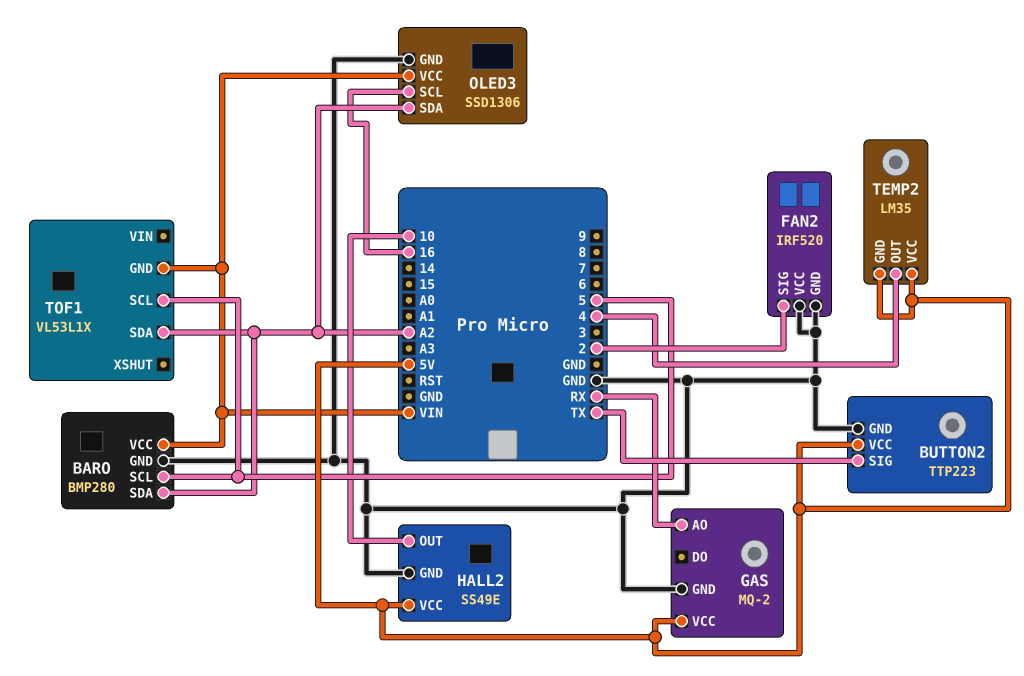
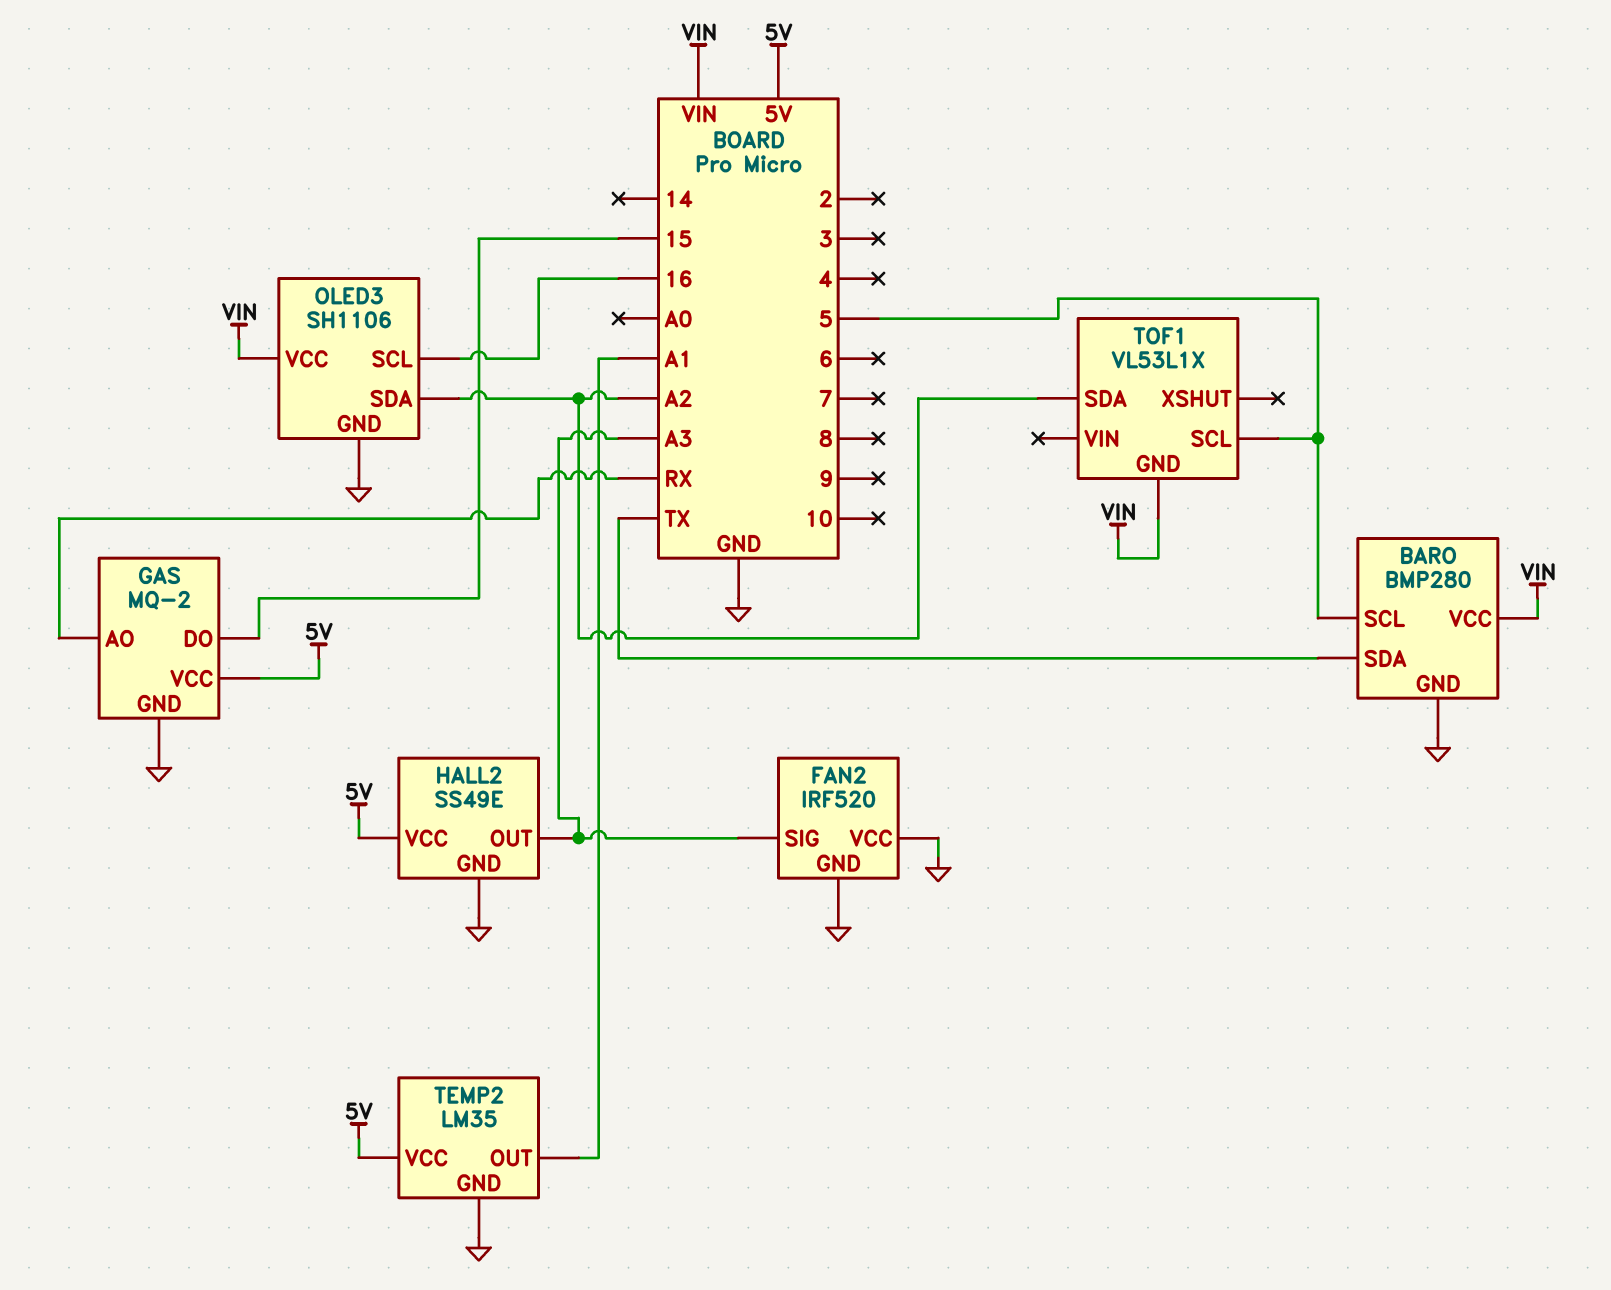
BARO pin SDA: A2 -> TX
BUTTON2: TTP223 -> none
BUTTON2 pin GND: GND -> none
BUTTON2 pin SIG: TX -> none
BUTTON2 pin VCC: 5V -> none
FAN2 pin SIG: 2 -> A3
GAS pin DO: none -> 15
HALL2 pin OUT: 10 -> A3
OLED3: SSD1306 -> SH1106
TEMP2 pin GND: 5V -> GND
TEMP2 pin OUT: 4 -> A1

